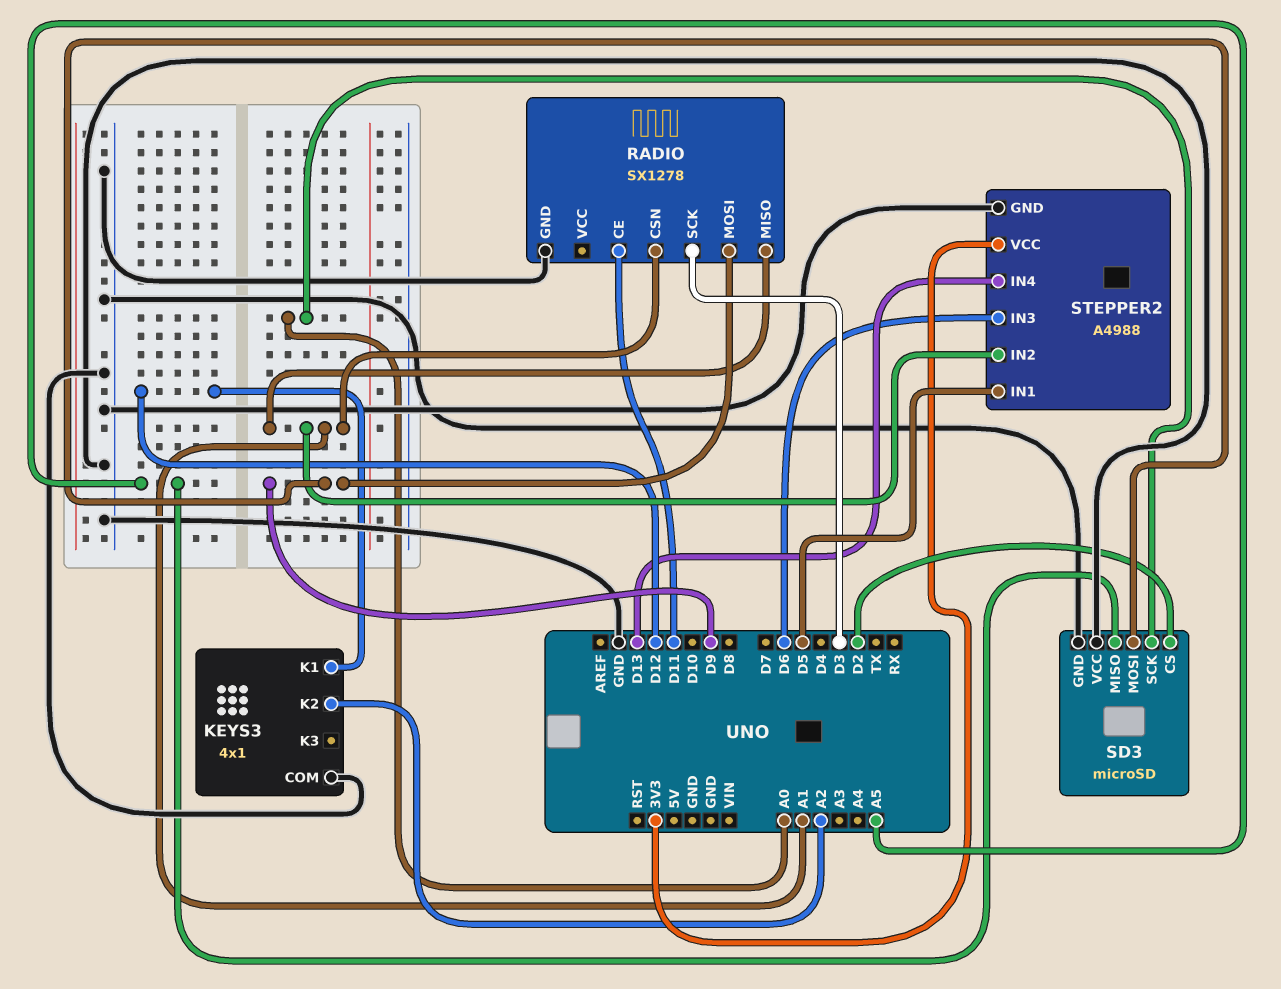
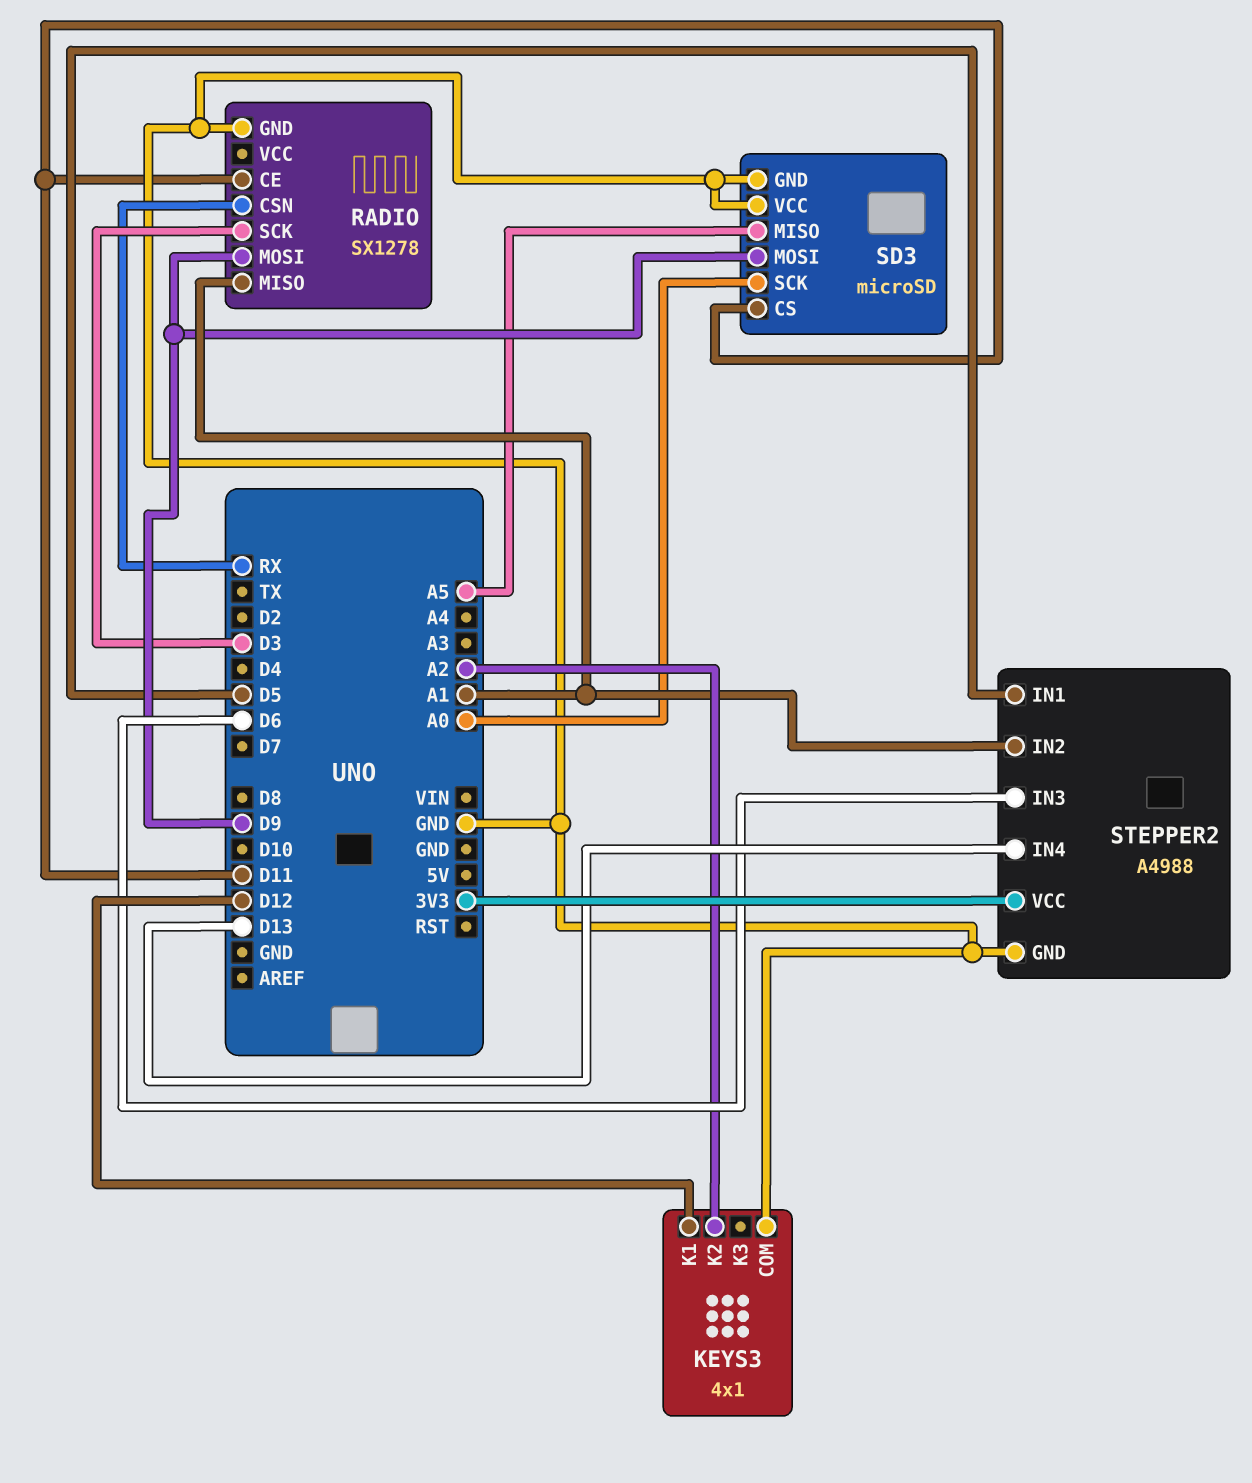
RADIO pin CSN: A1 -> RX
SD3 pin CS: D2 -> D11

